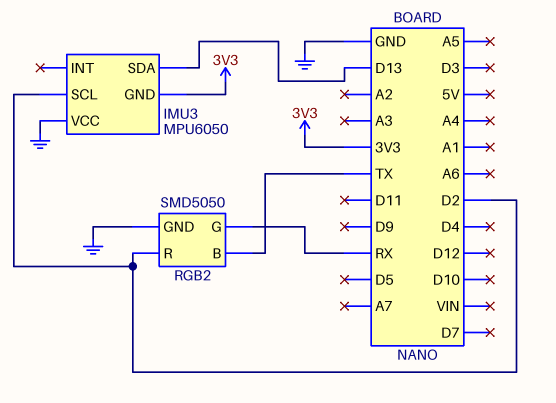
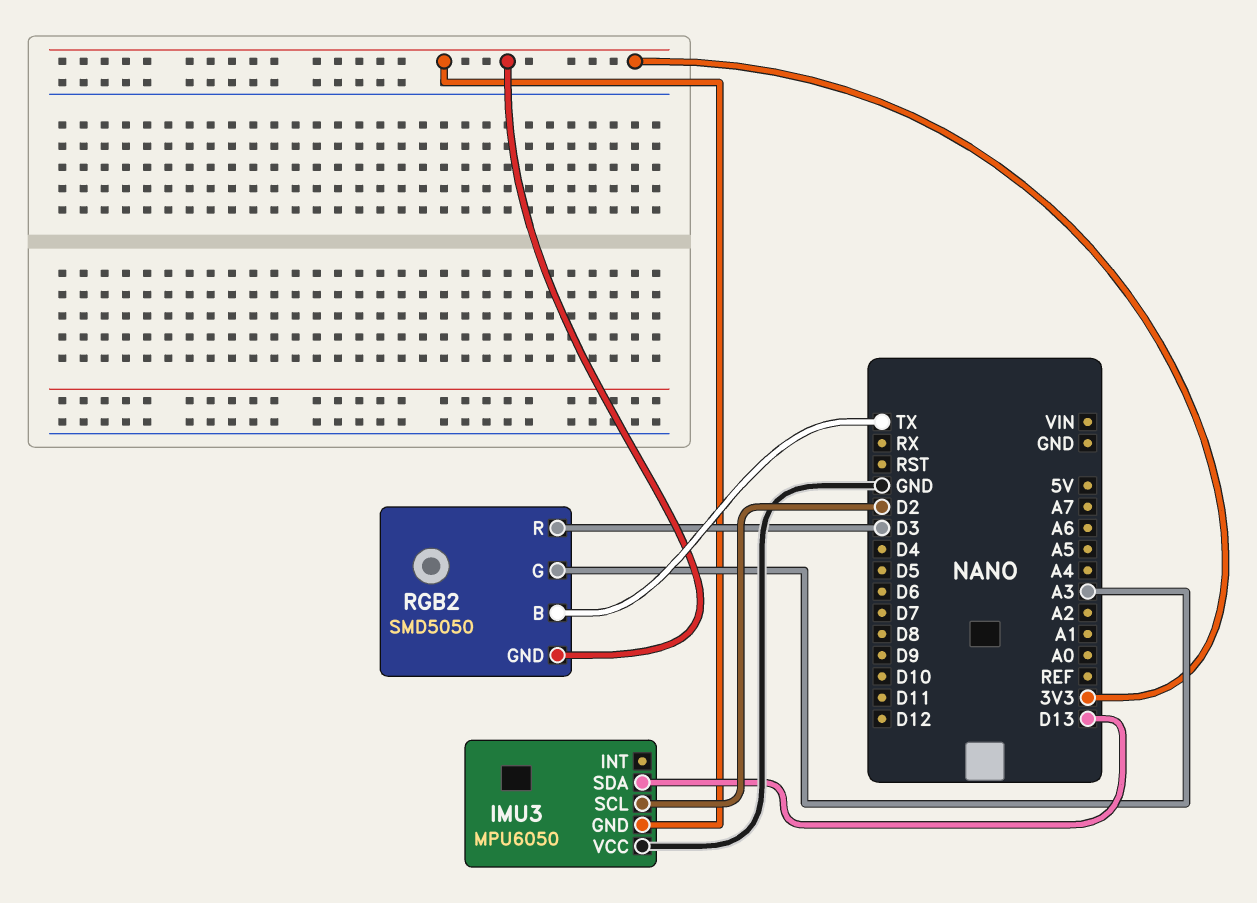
RGB2 pin G: RX -> A3
RGB2 pin GND: GND -> 3V3
RGB2 pin R: D2 -> D3

